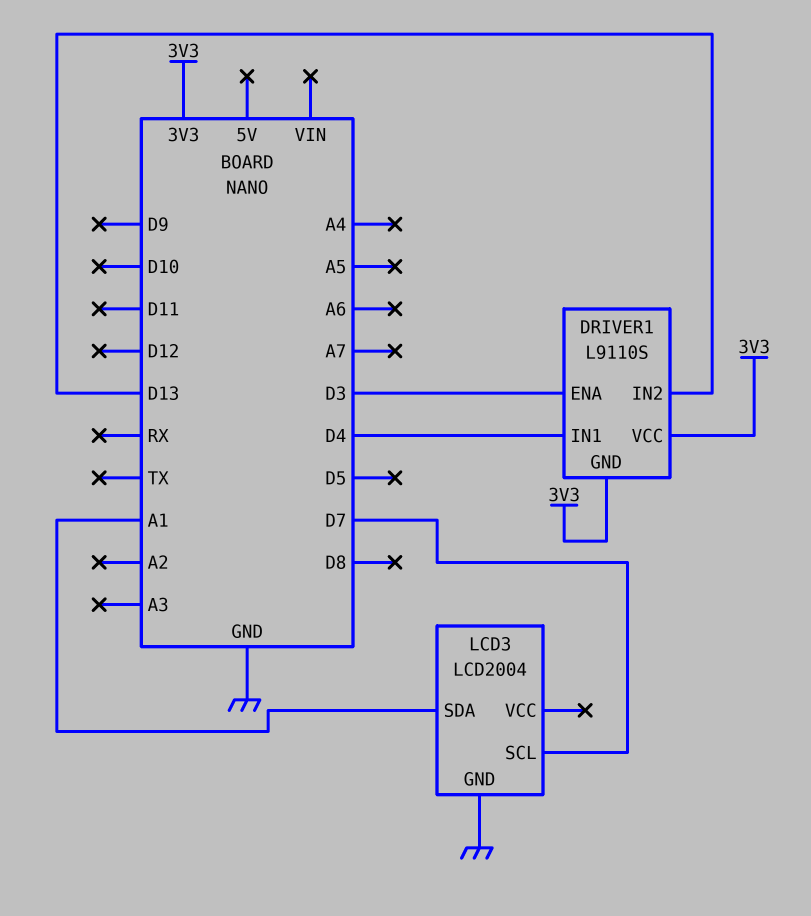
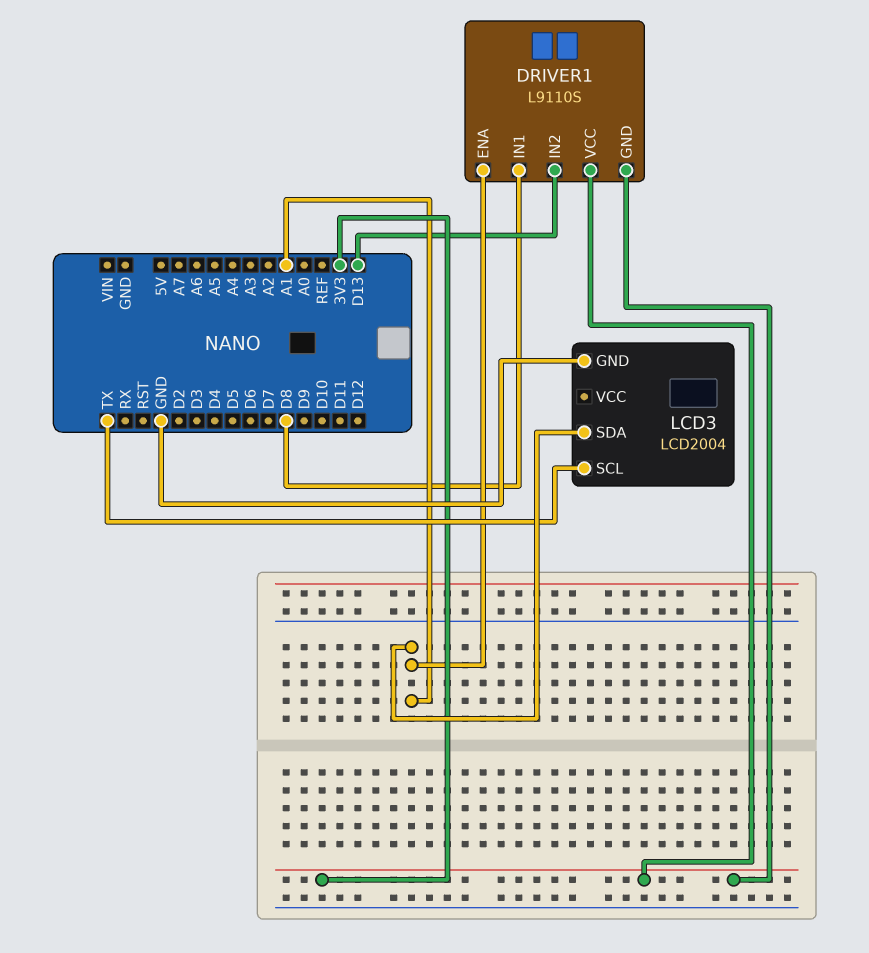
DRIVER1 pin ENA: D3 -> A1
DRIVER1 pin IN1: D4 -> D8
LCD3 pin SCL: D7 -> TX

